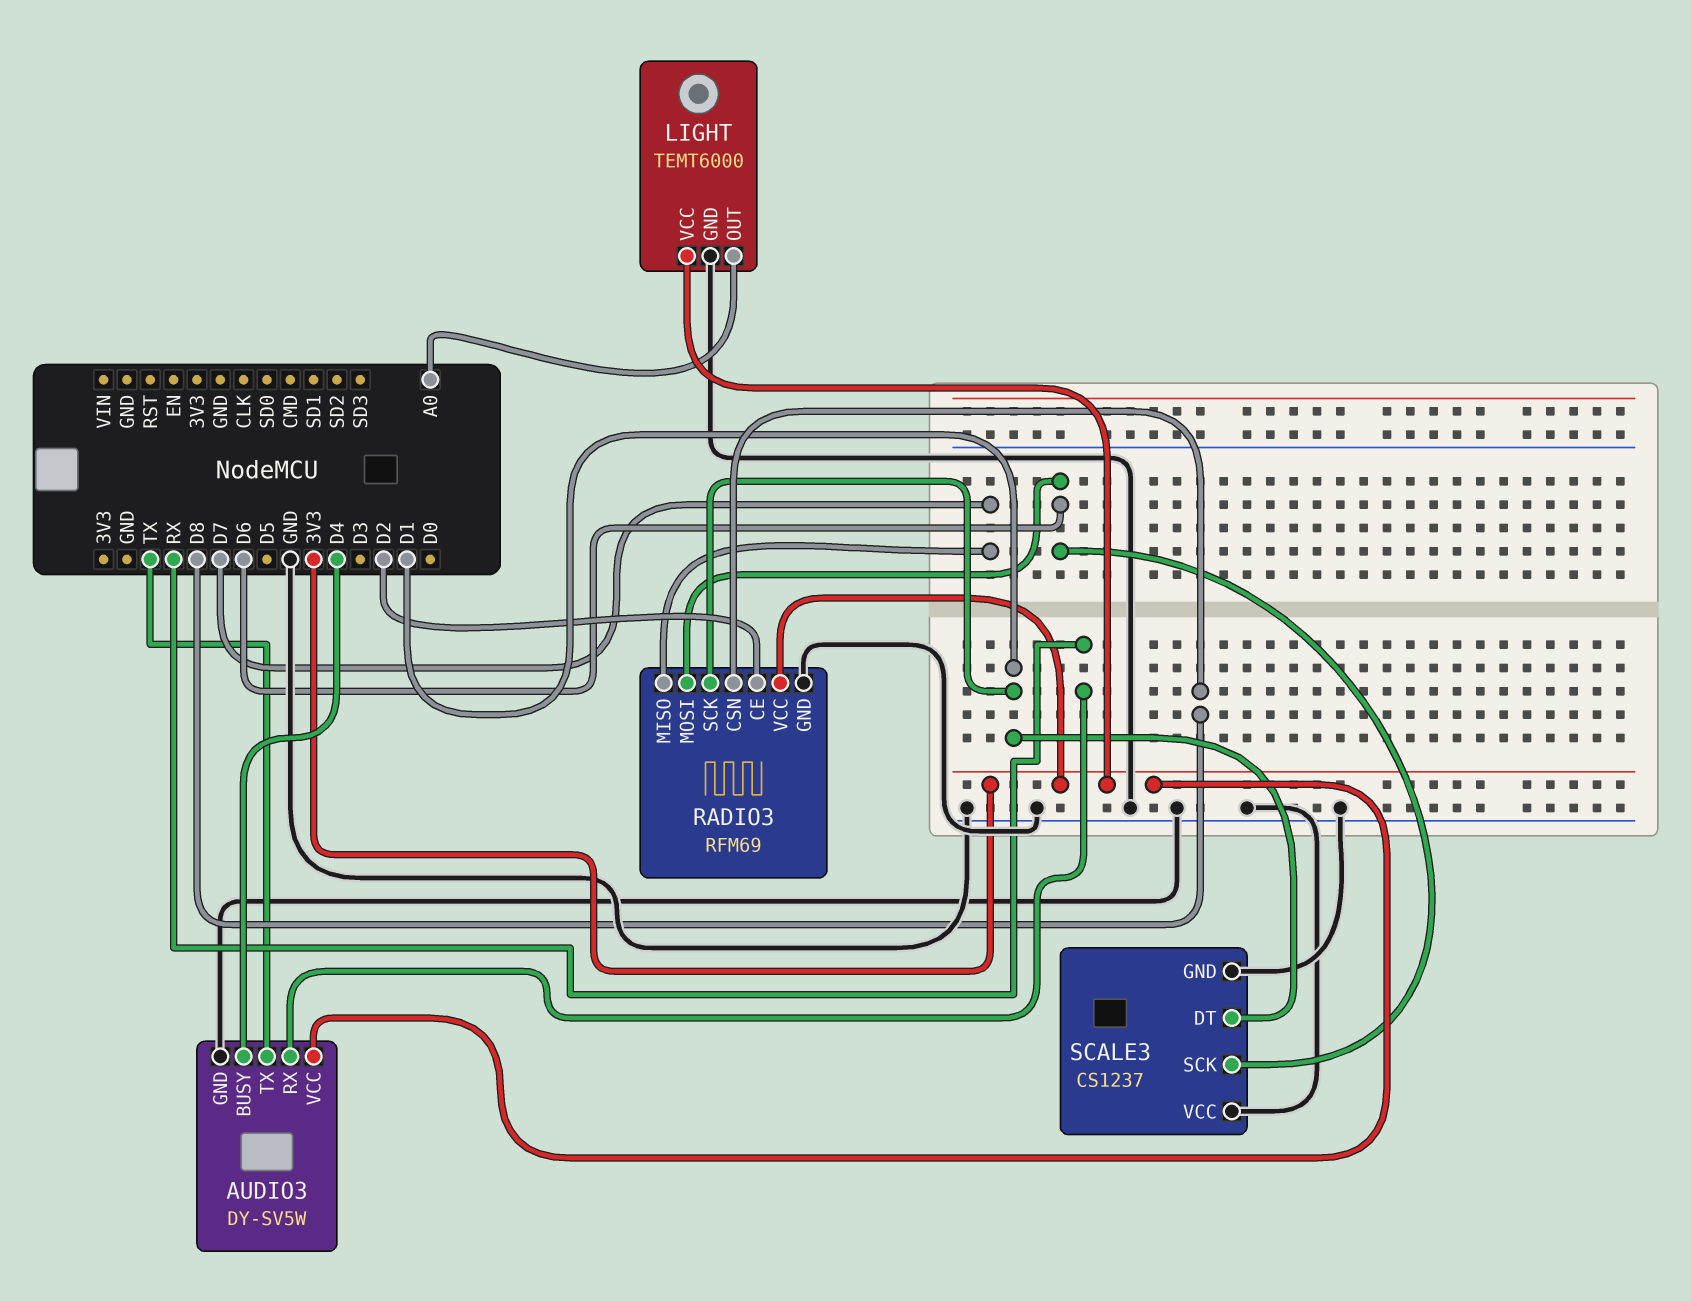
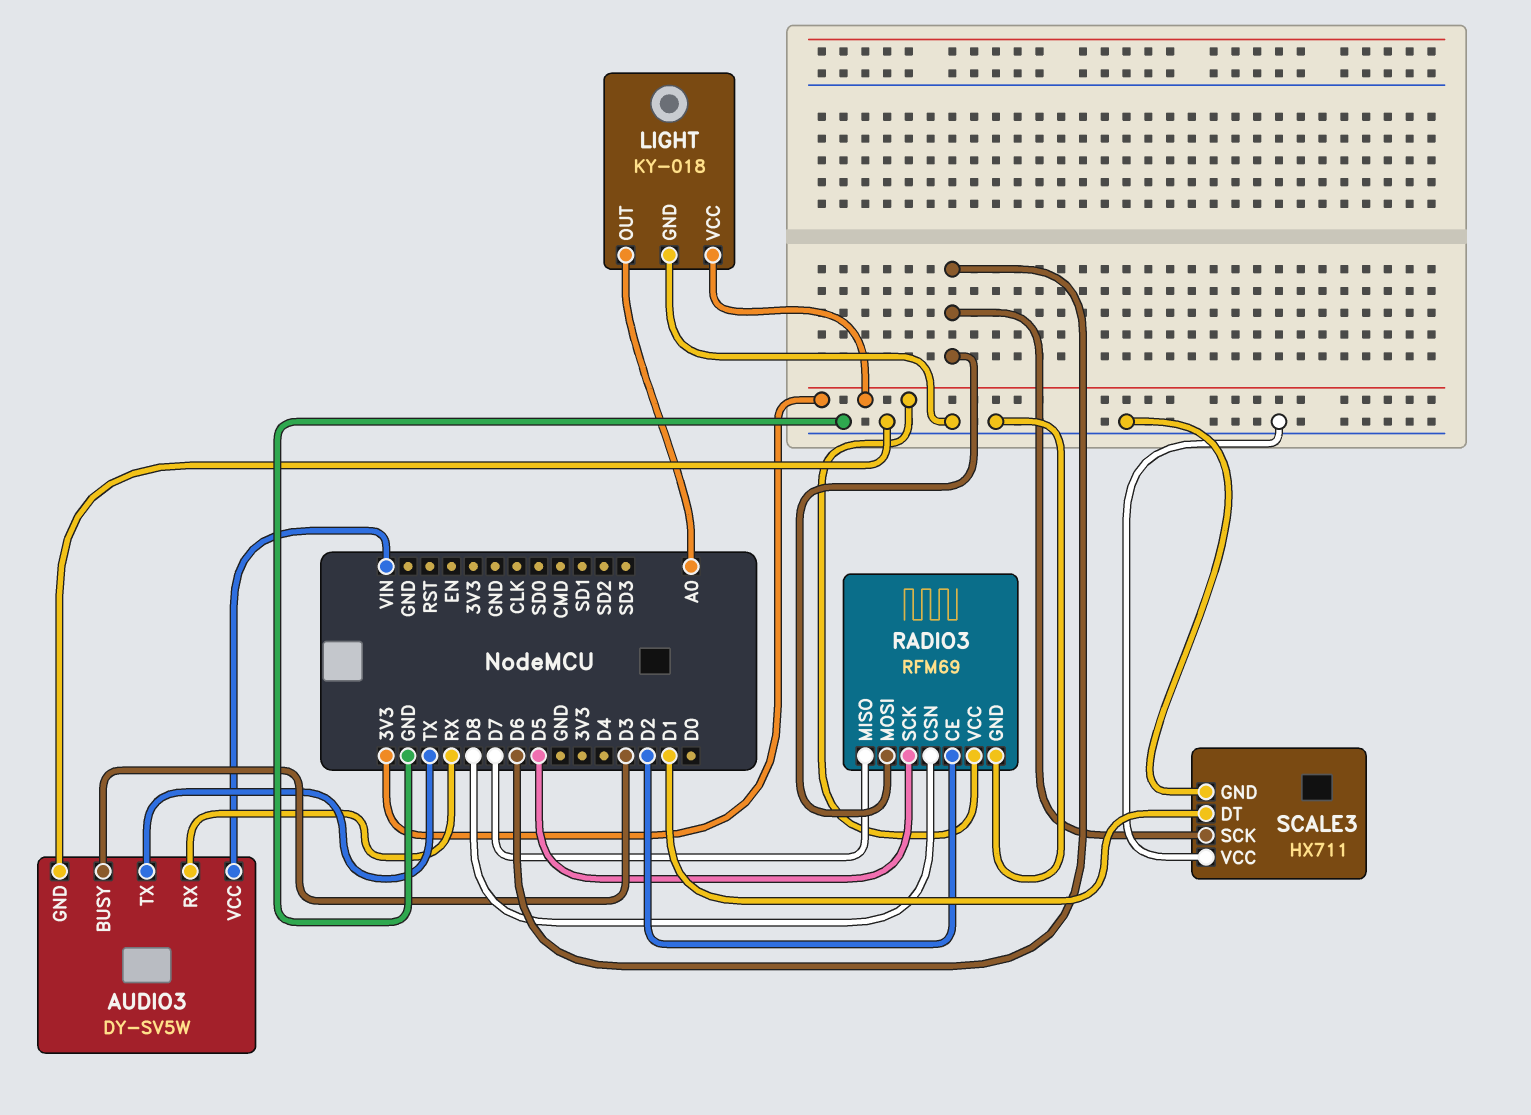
AUDIO3 pin BUSY: D4 -> D3
AUDIO3 pin VCC: 3V3 -> VIN
LIGHT: TEMT6000 -> KY-018
RADIO3 pin SCK: D1 -> D5
SCALE3: CS1237 -> HX711

